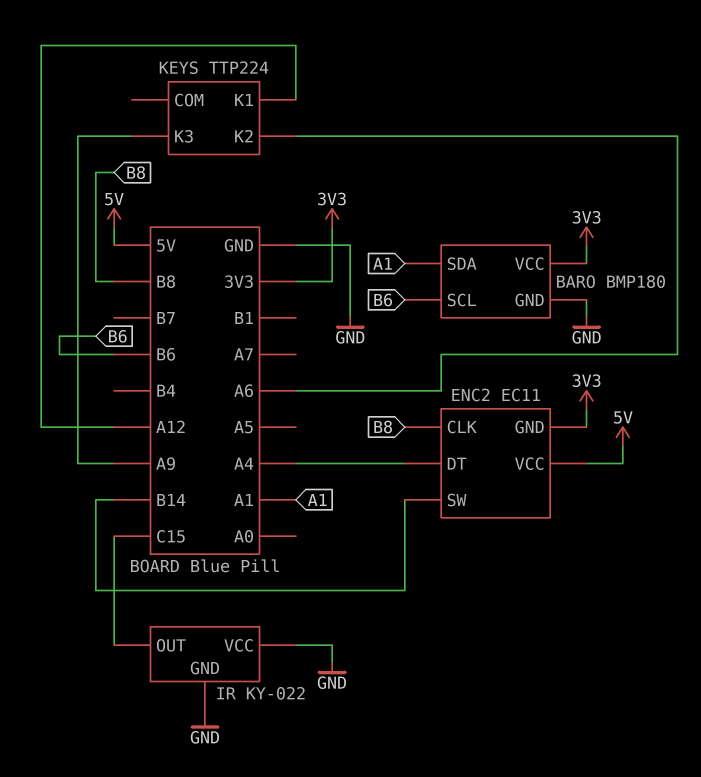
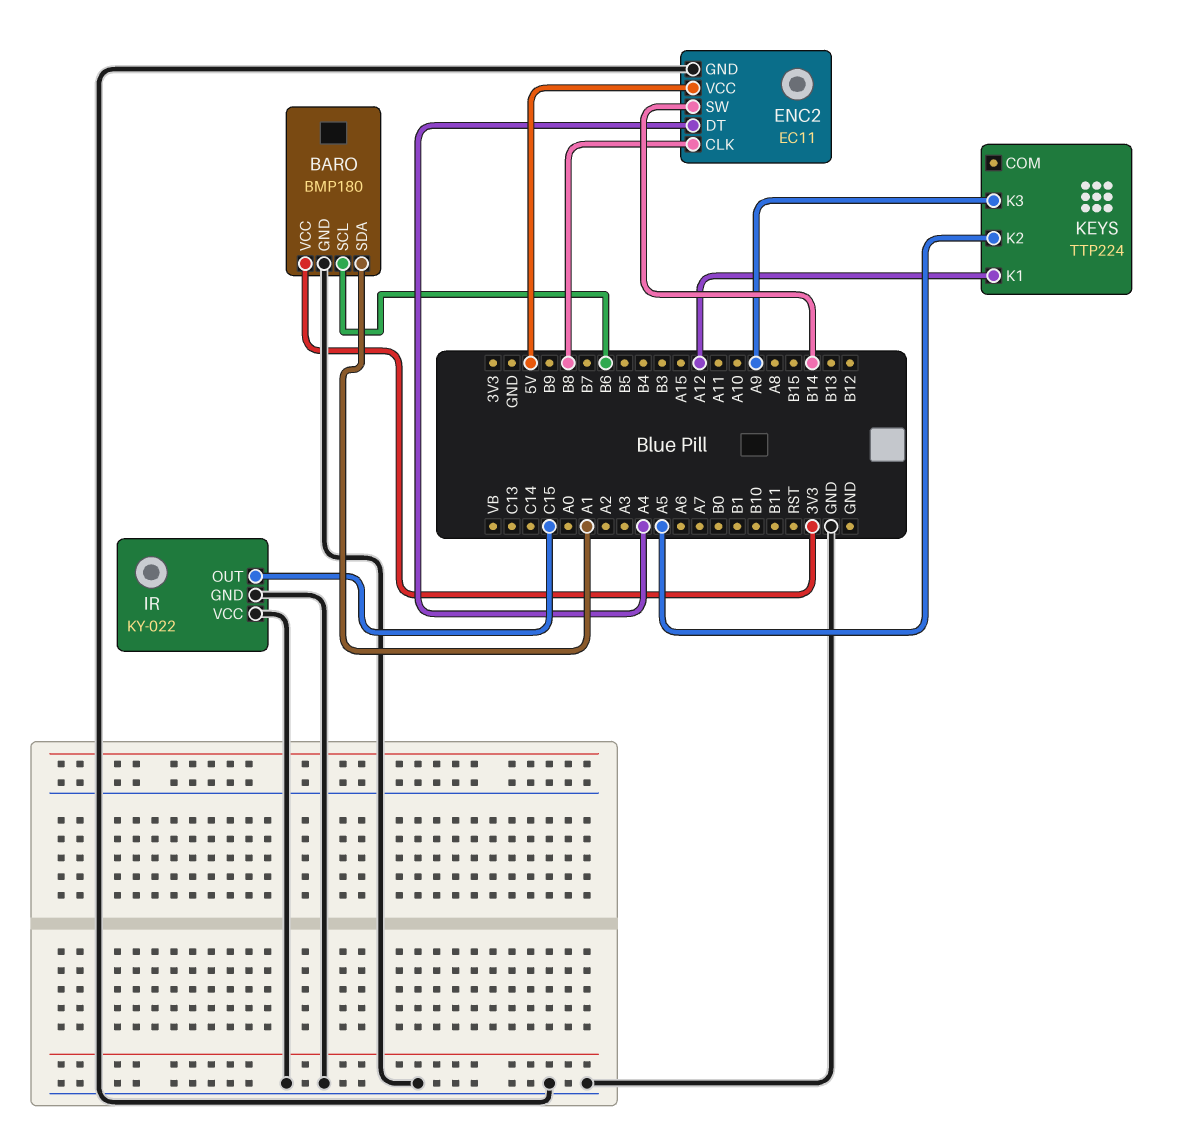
ENC2 pin GND: 3V3 -> GND
KEYS pin K2: A6 -> A5

